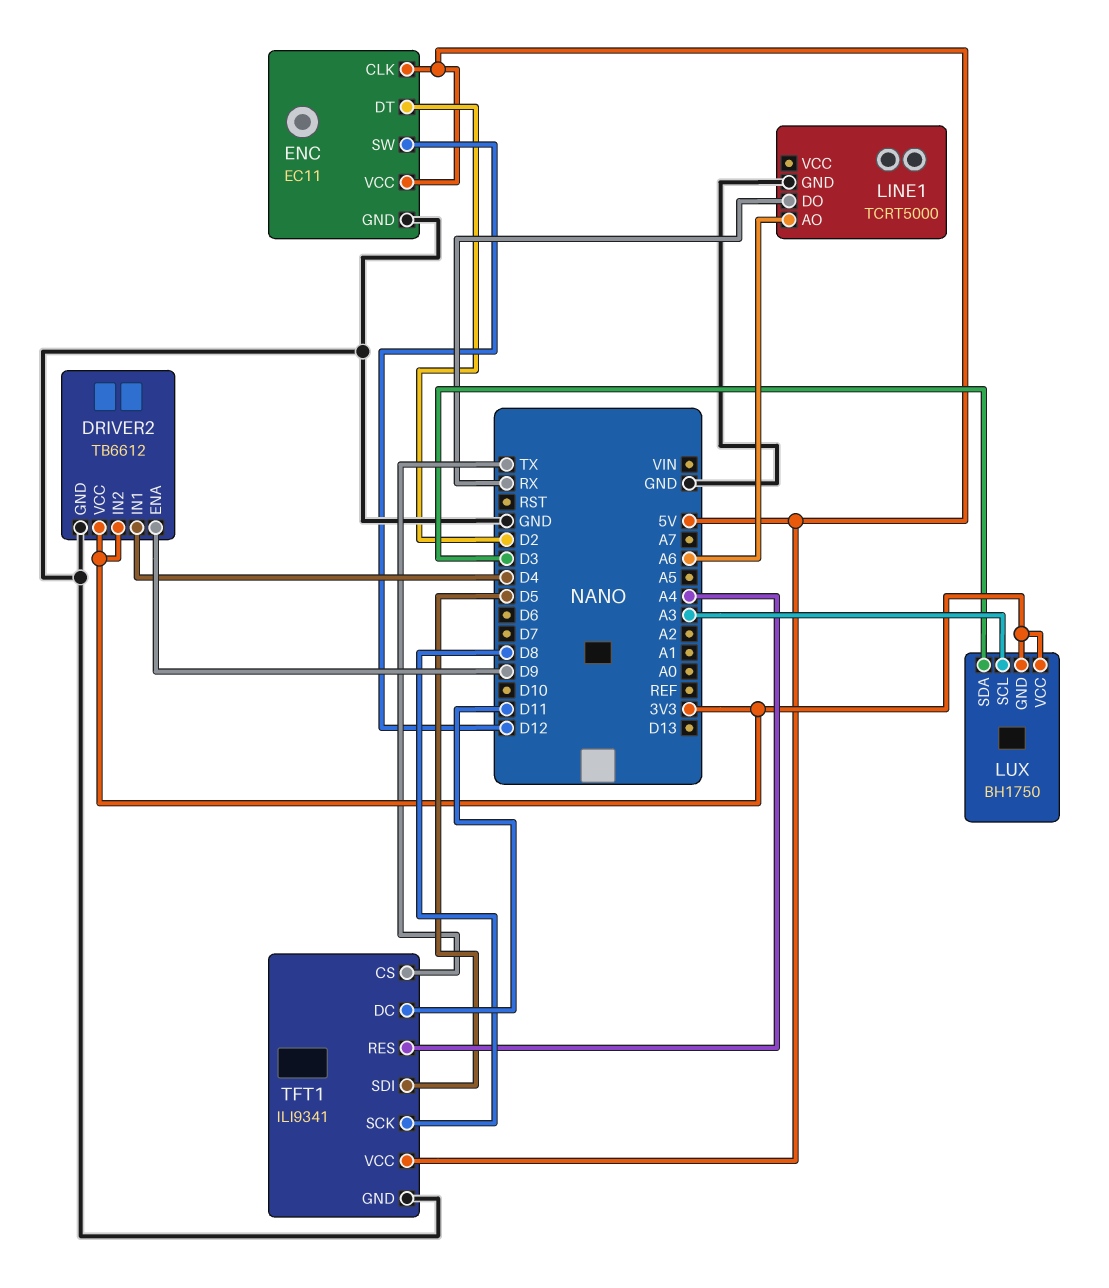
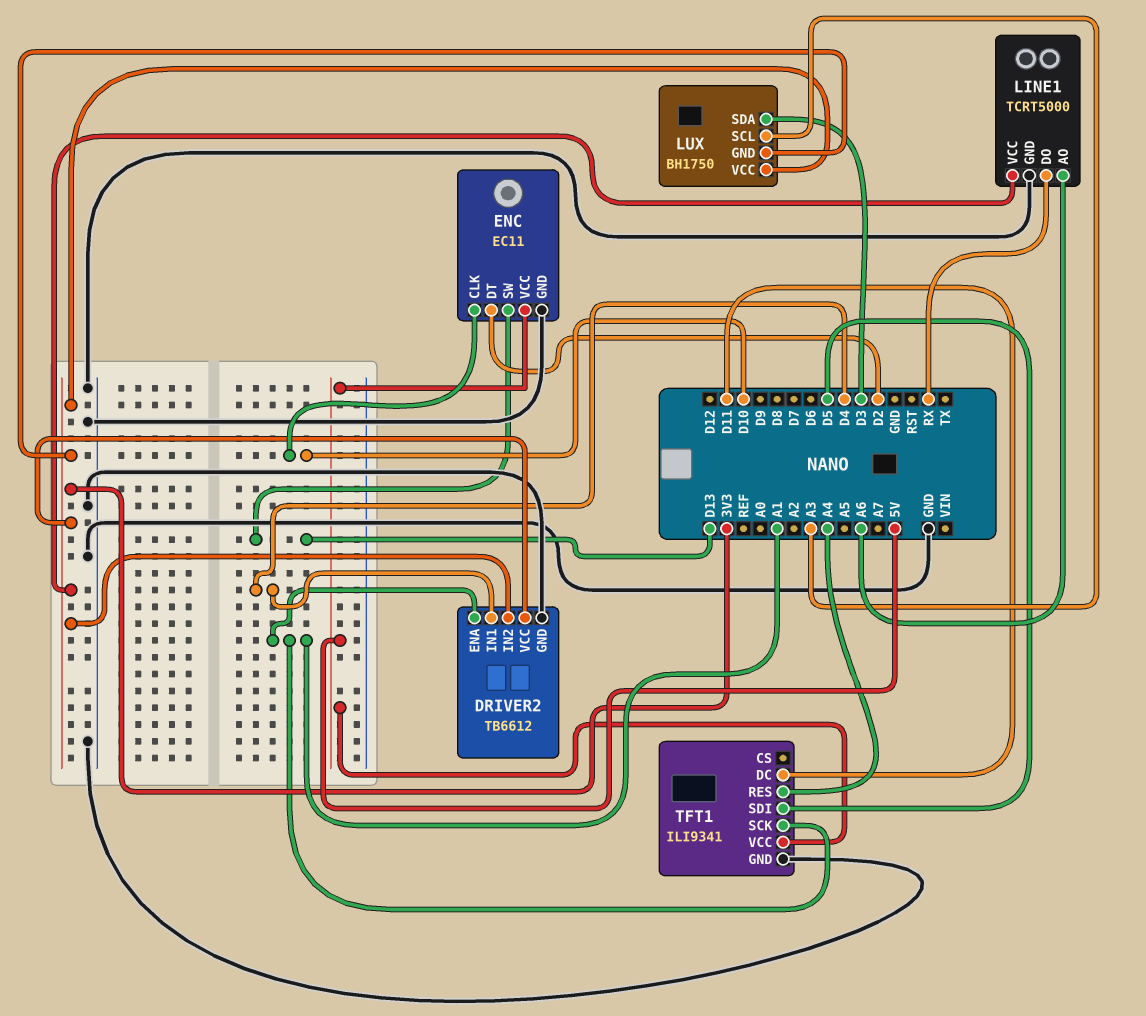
DRIVER2 pin ENA: D9 -> A1
ENC pin CLK: 5V -> D10
ENC pin SW: D12 -> D13
LINE1 pin VCC: none -> 3V3
TFT1 pin CS: TX -> none
TFT1 pin SCK: D8 -> A1

